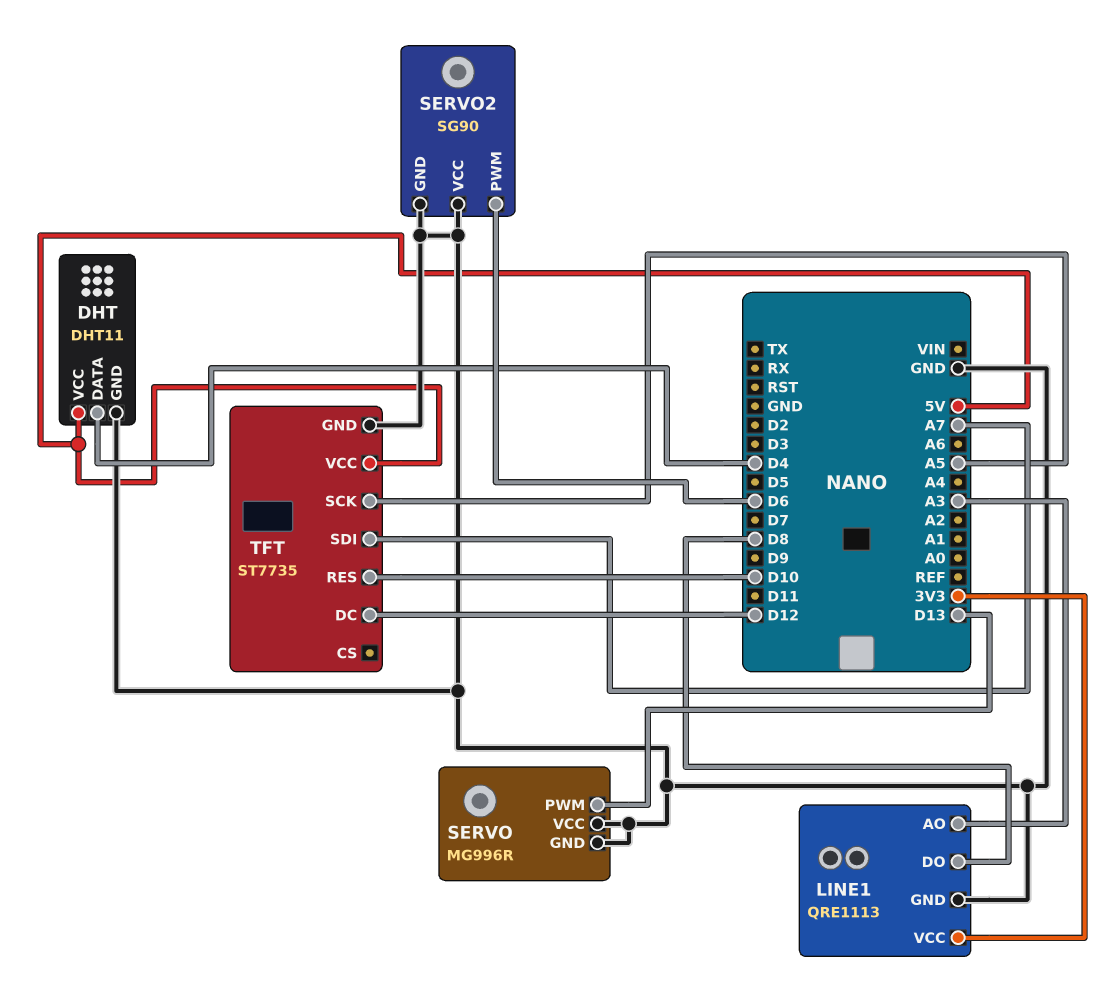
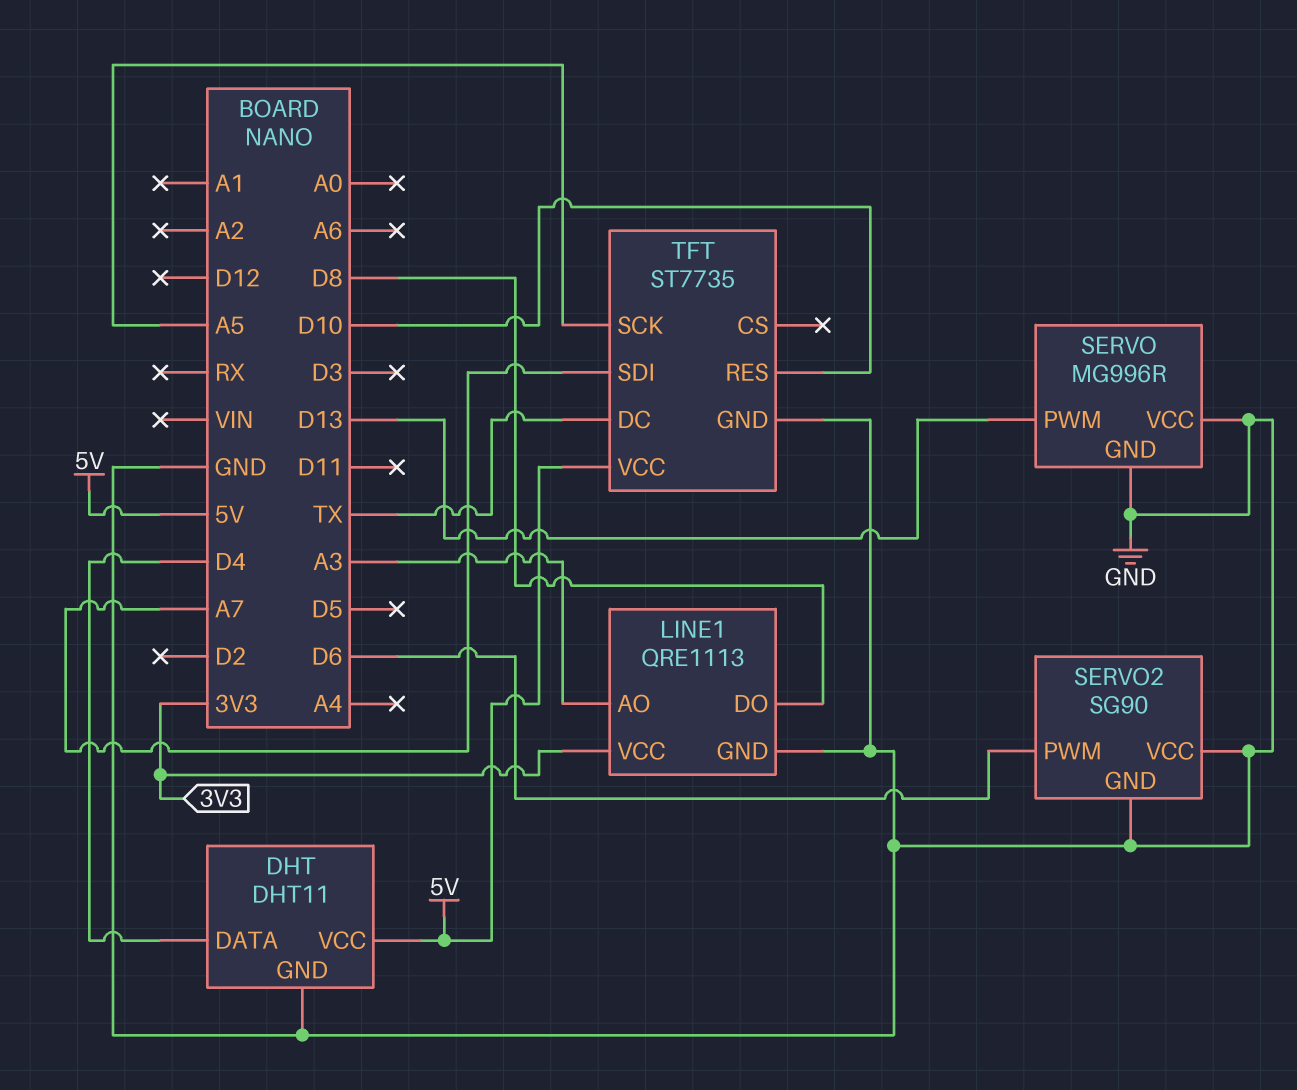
TFT pin DC: D12 -> TX

